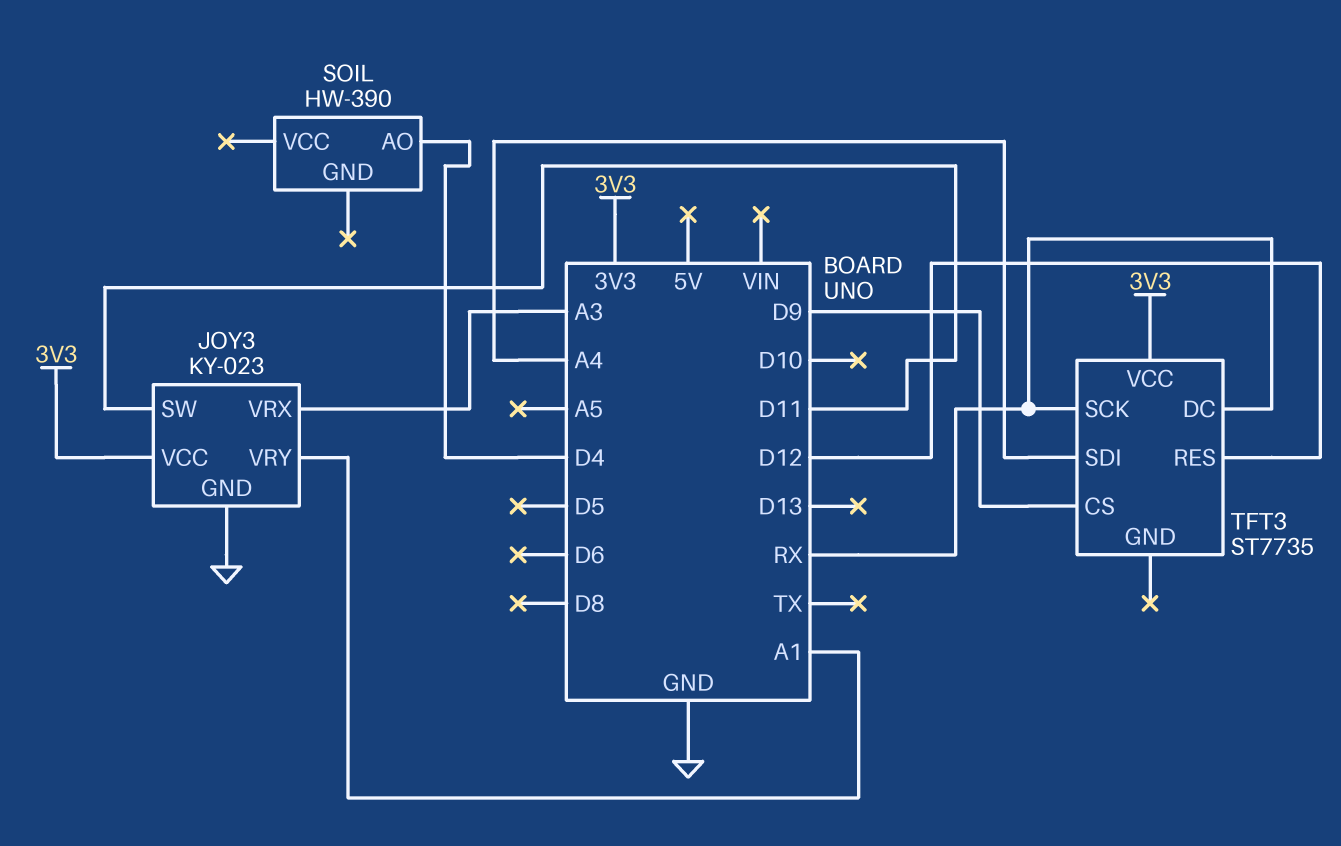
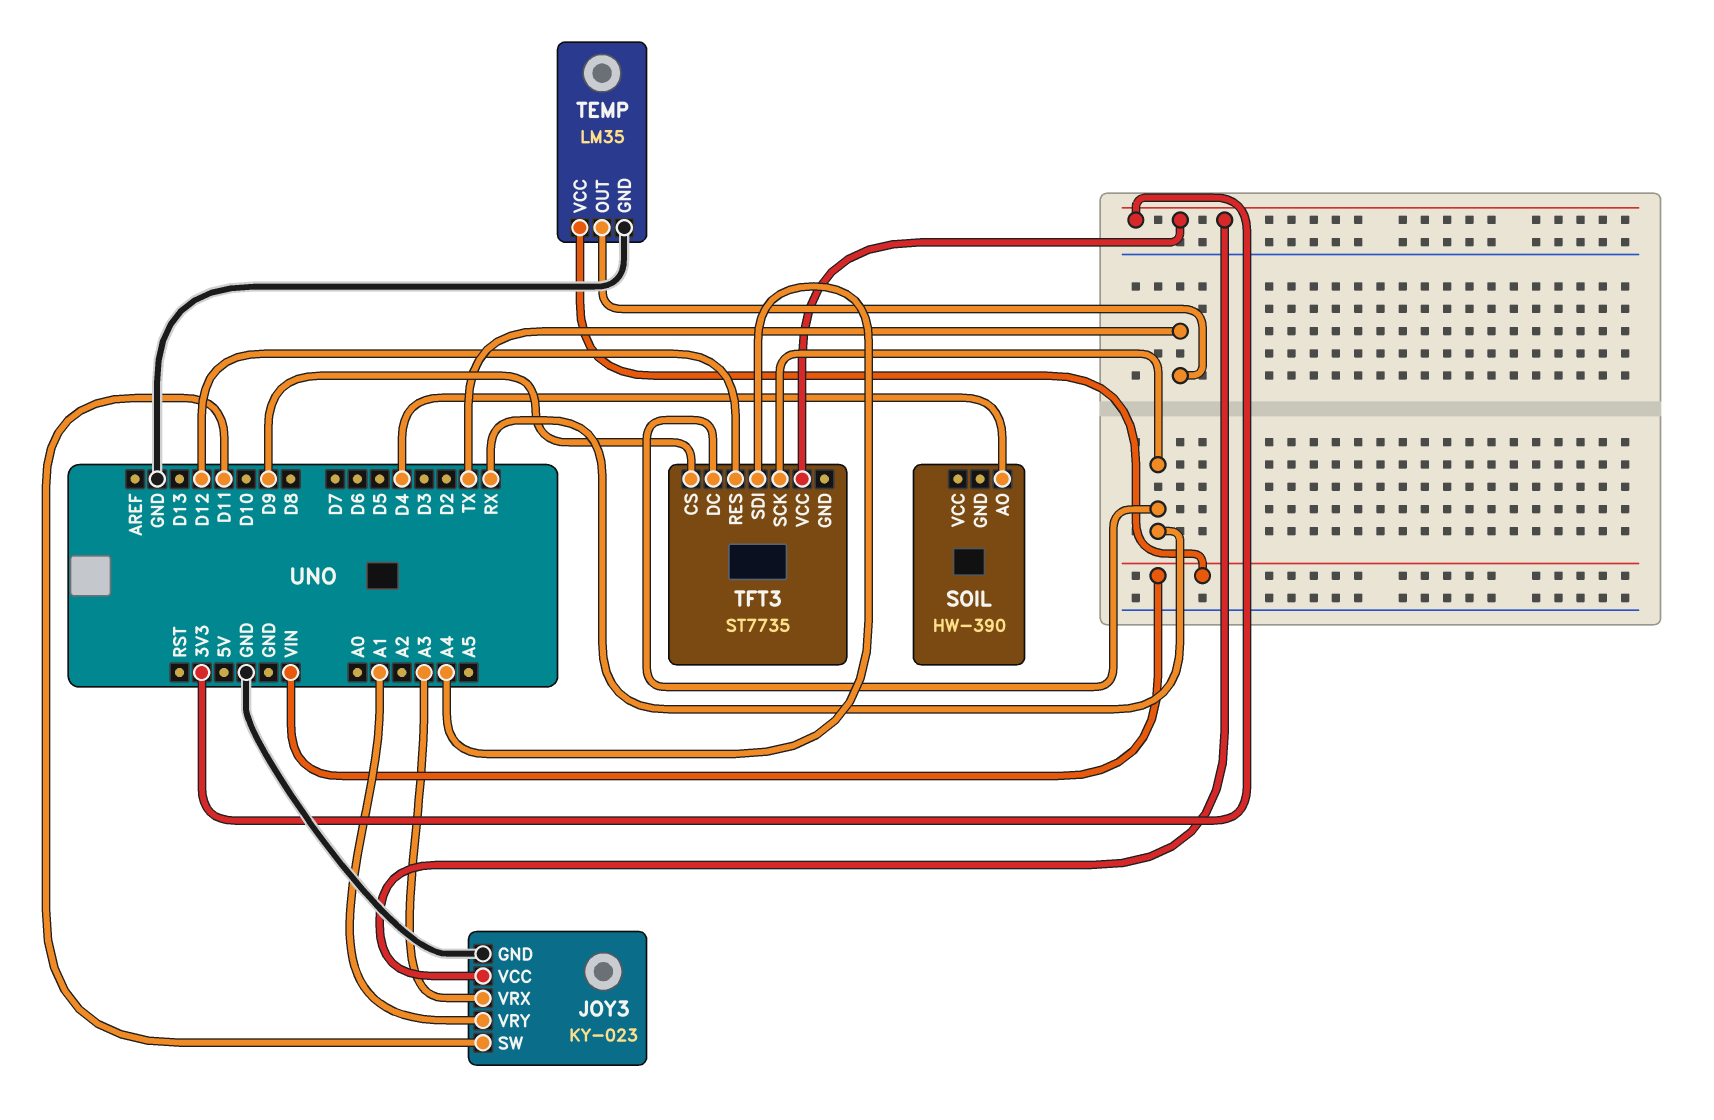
TEMP: none -> LM35
TEMP pin GND: none -> GND
TEMP pin OUT: none -> TX
TEMP pin VCC: none -> VIN

